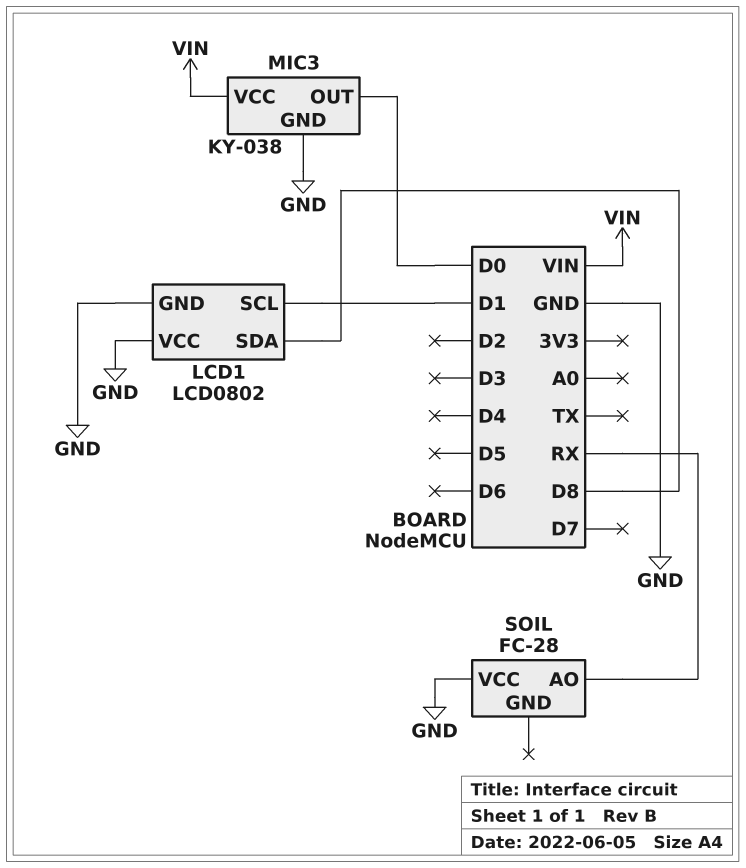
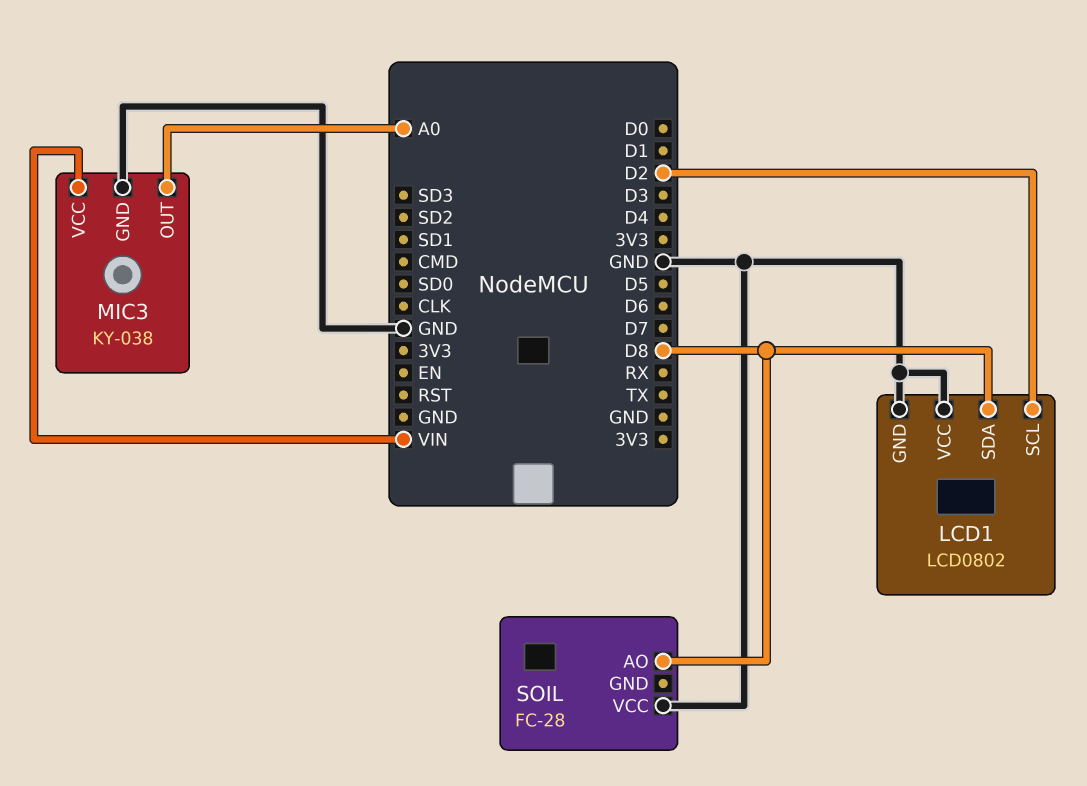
LCD1 pin SCL: D1 -> D2
MIC3 pin OUT: D0 -> A0
SOIL pin AO: RX -> D8

